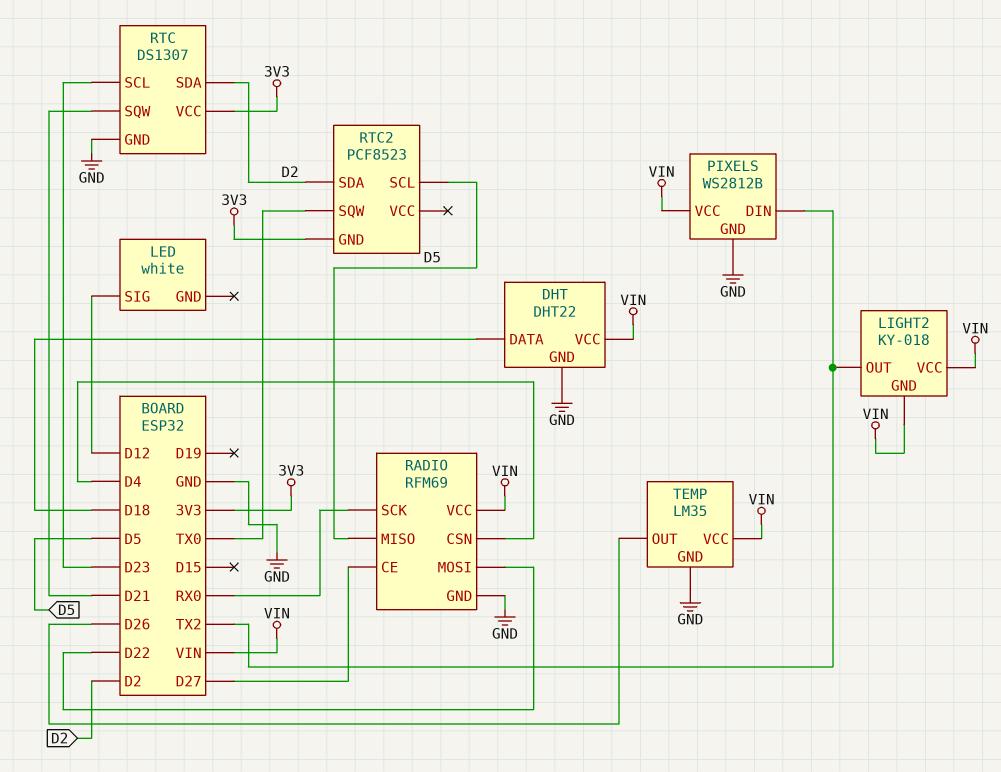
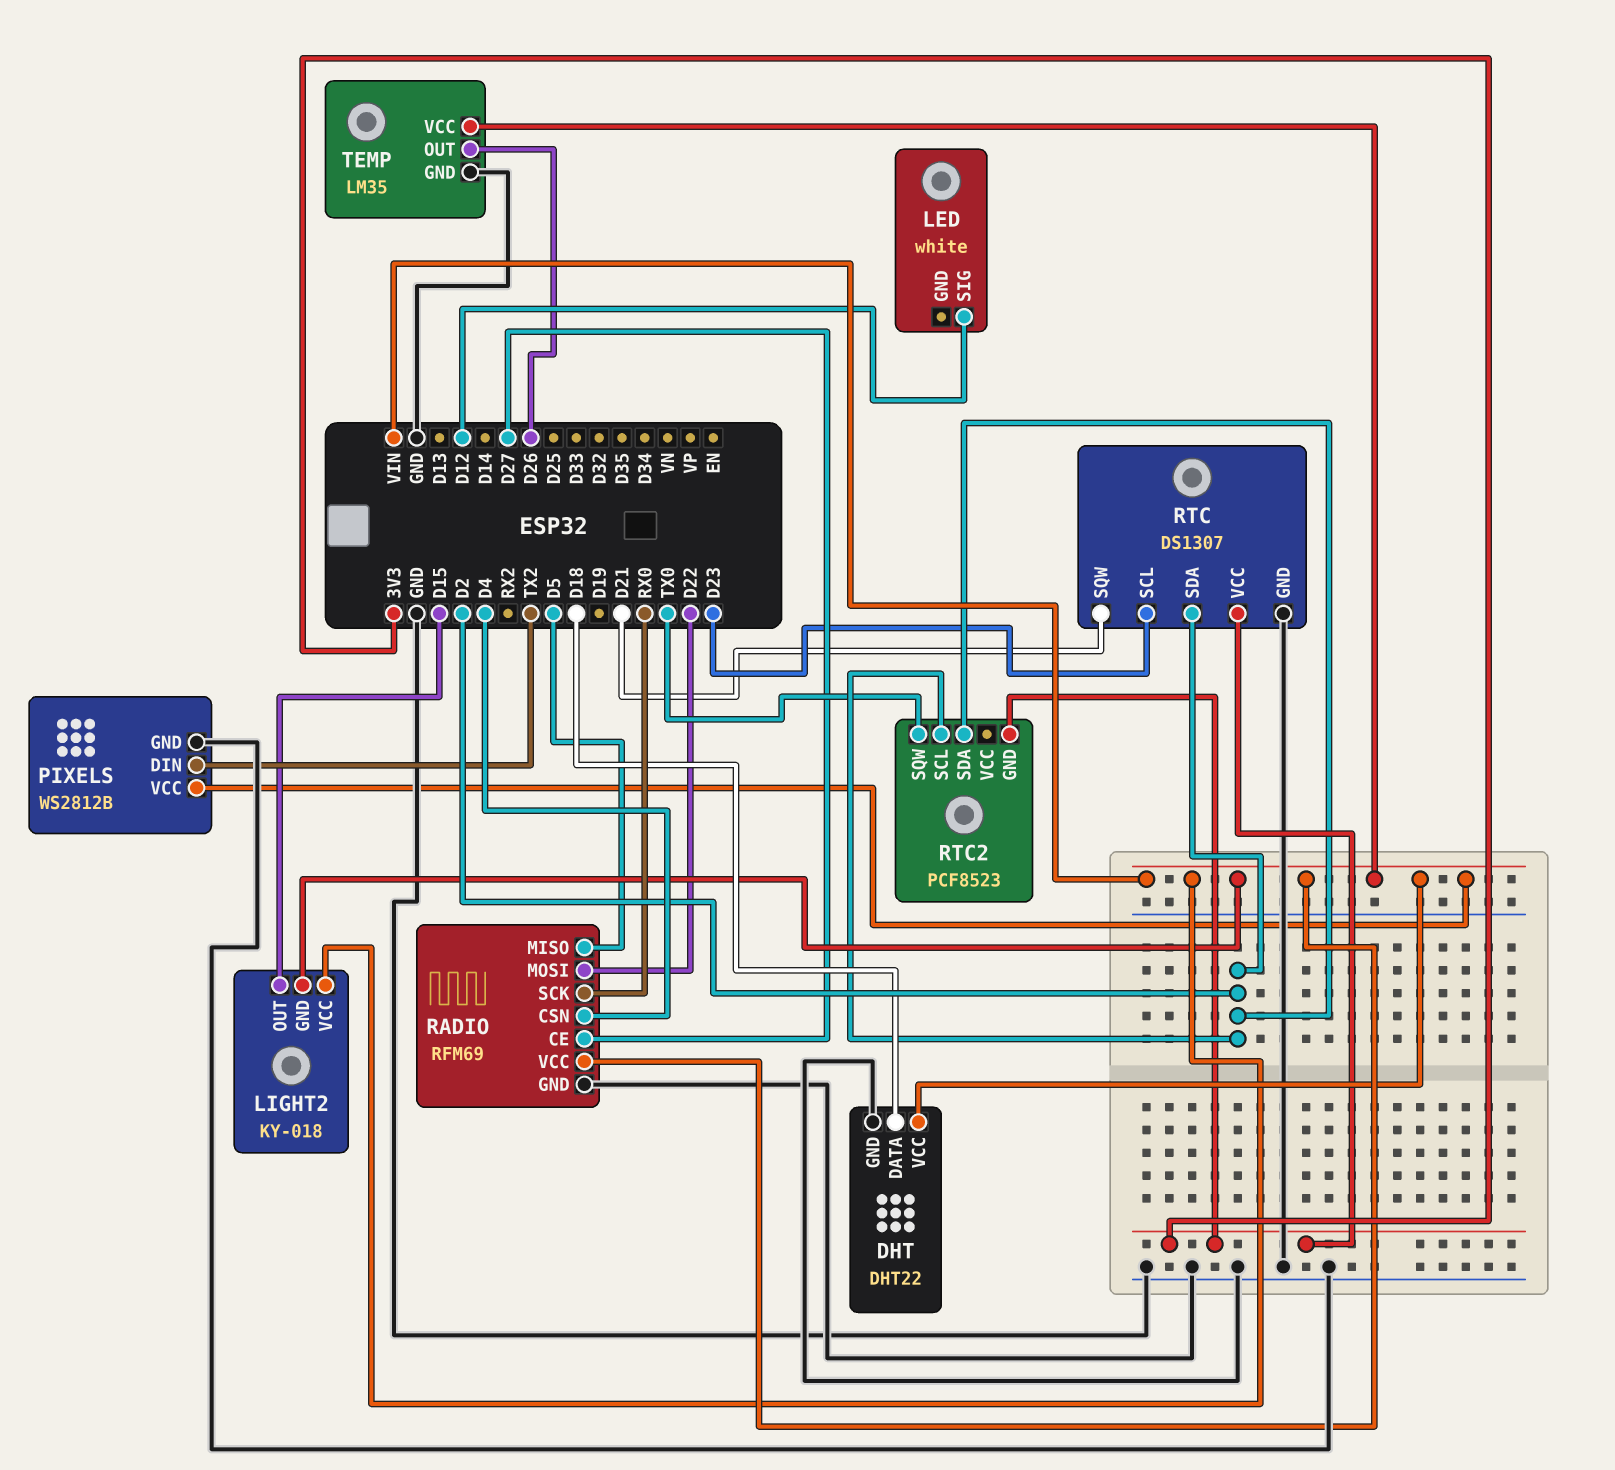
LIGHT2 pin OUT: TX2 -> D15
RTC2 pin SCL: D5 -> D2

